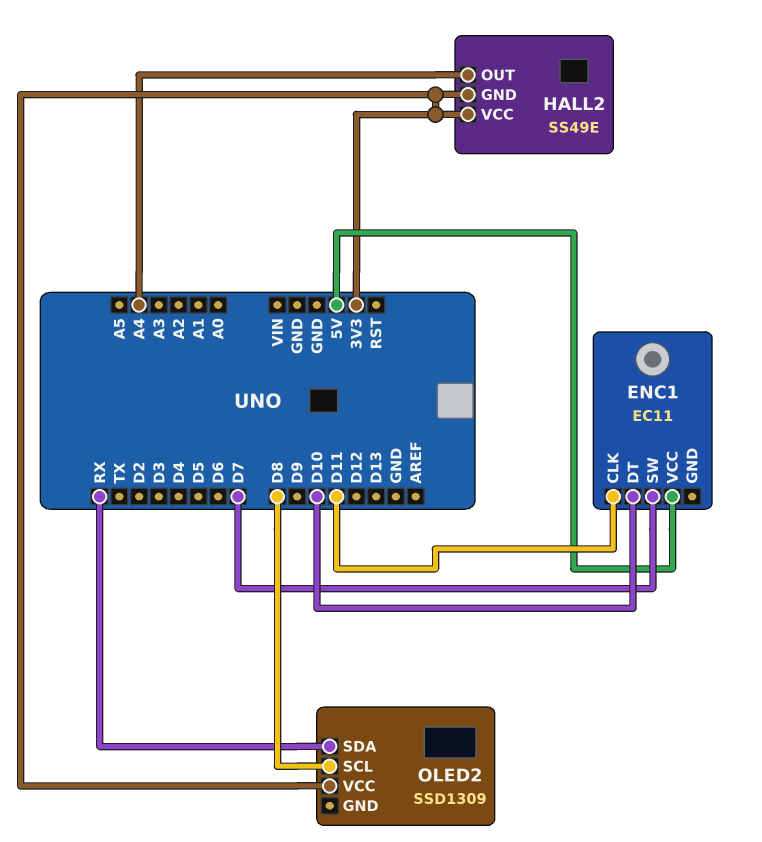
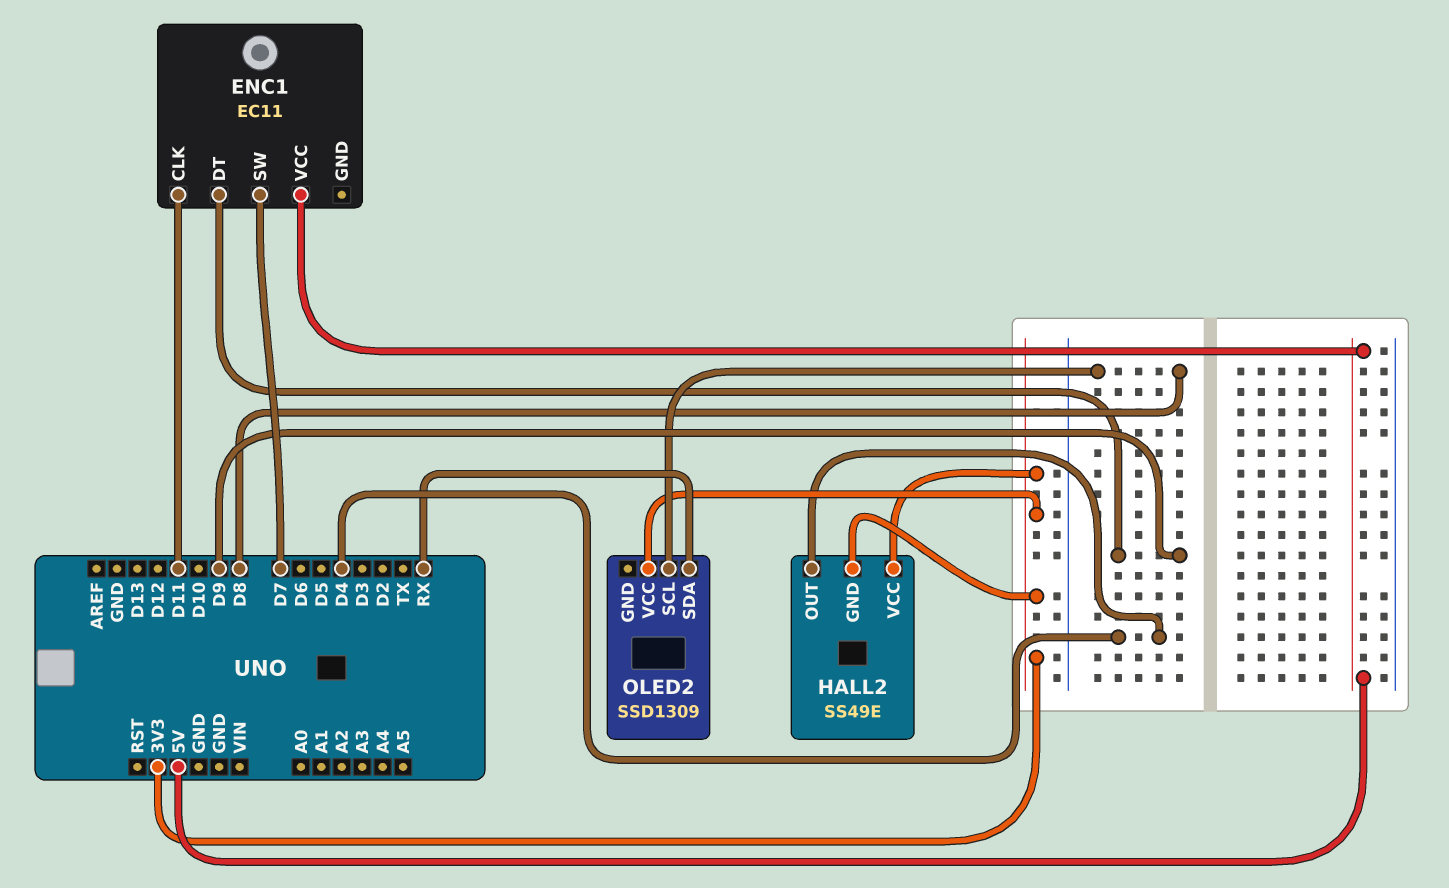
ENC1 pin DT: D10 -> D9
HALL2 pin OUT: A4 -> D4

